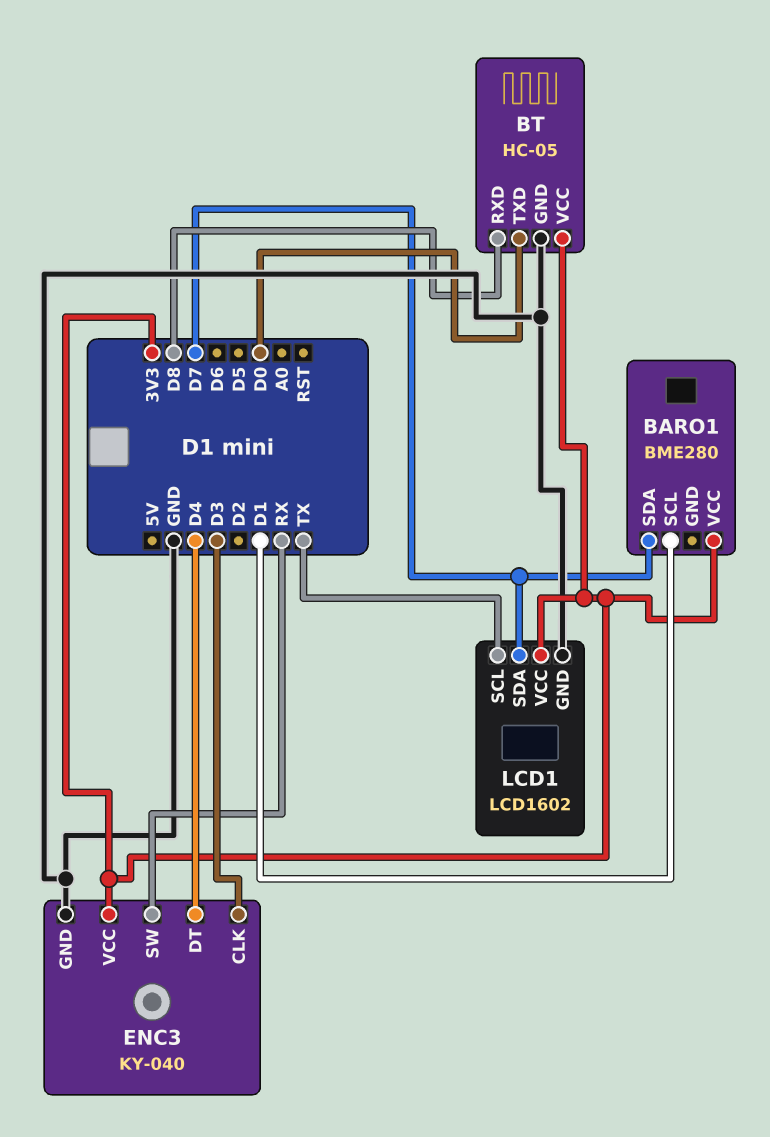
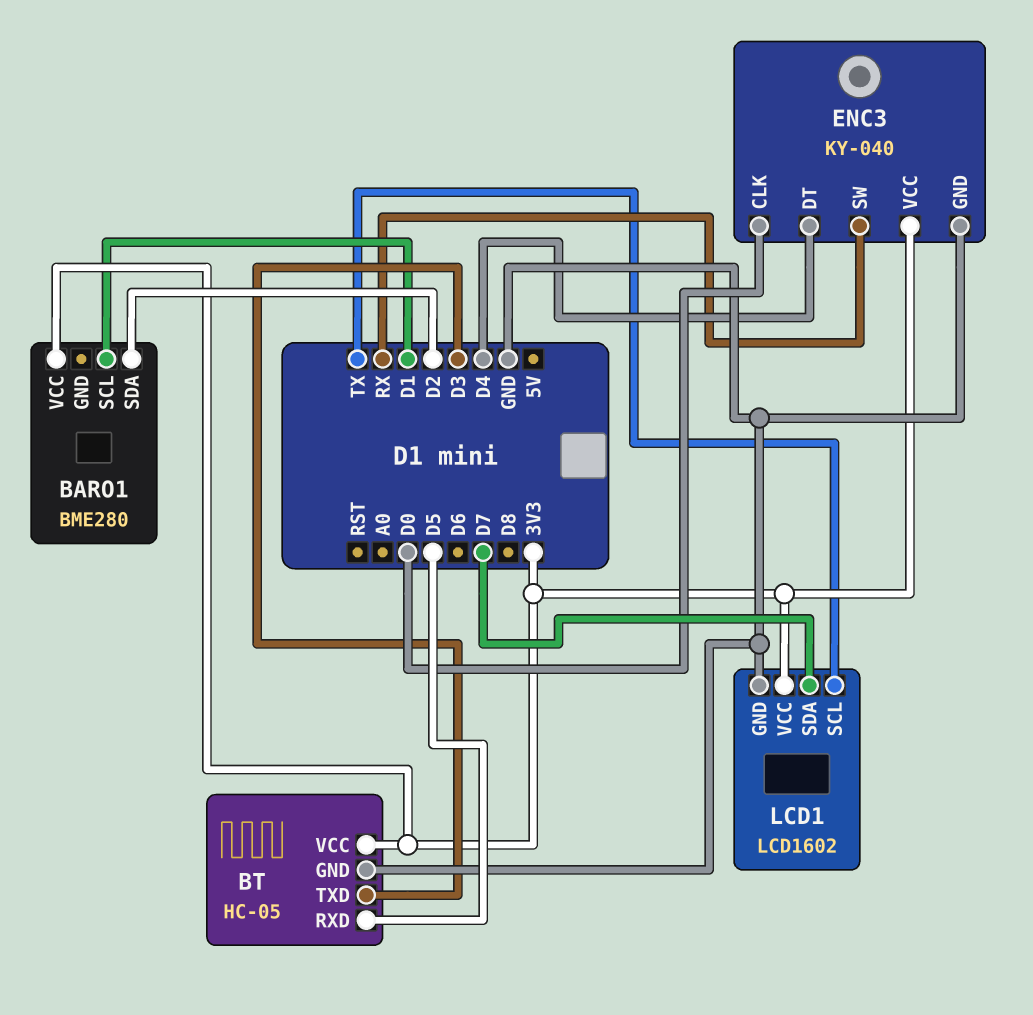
BARO1 pin SDA: D7 -> D2
BT pin RXD: D8 -> D5
BT pin TXD: D0 -> D3
ENC3 pin CLK: D3 -> D0

